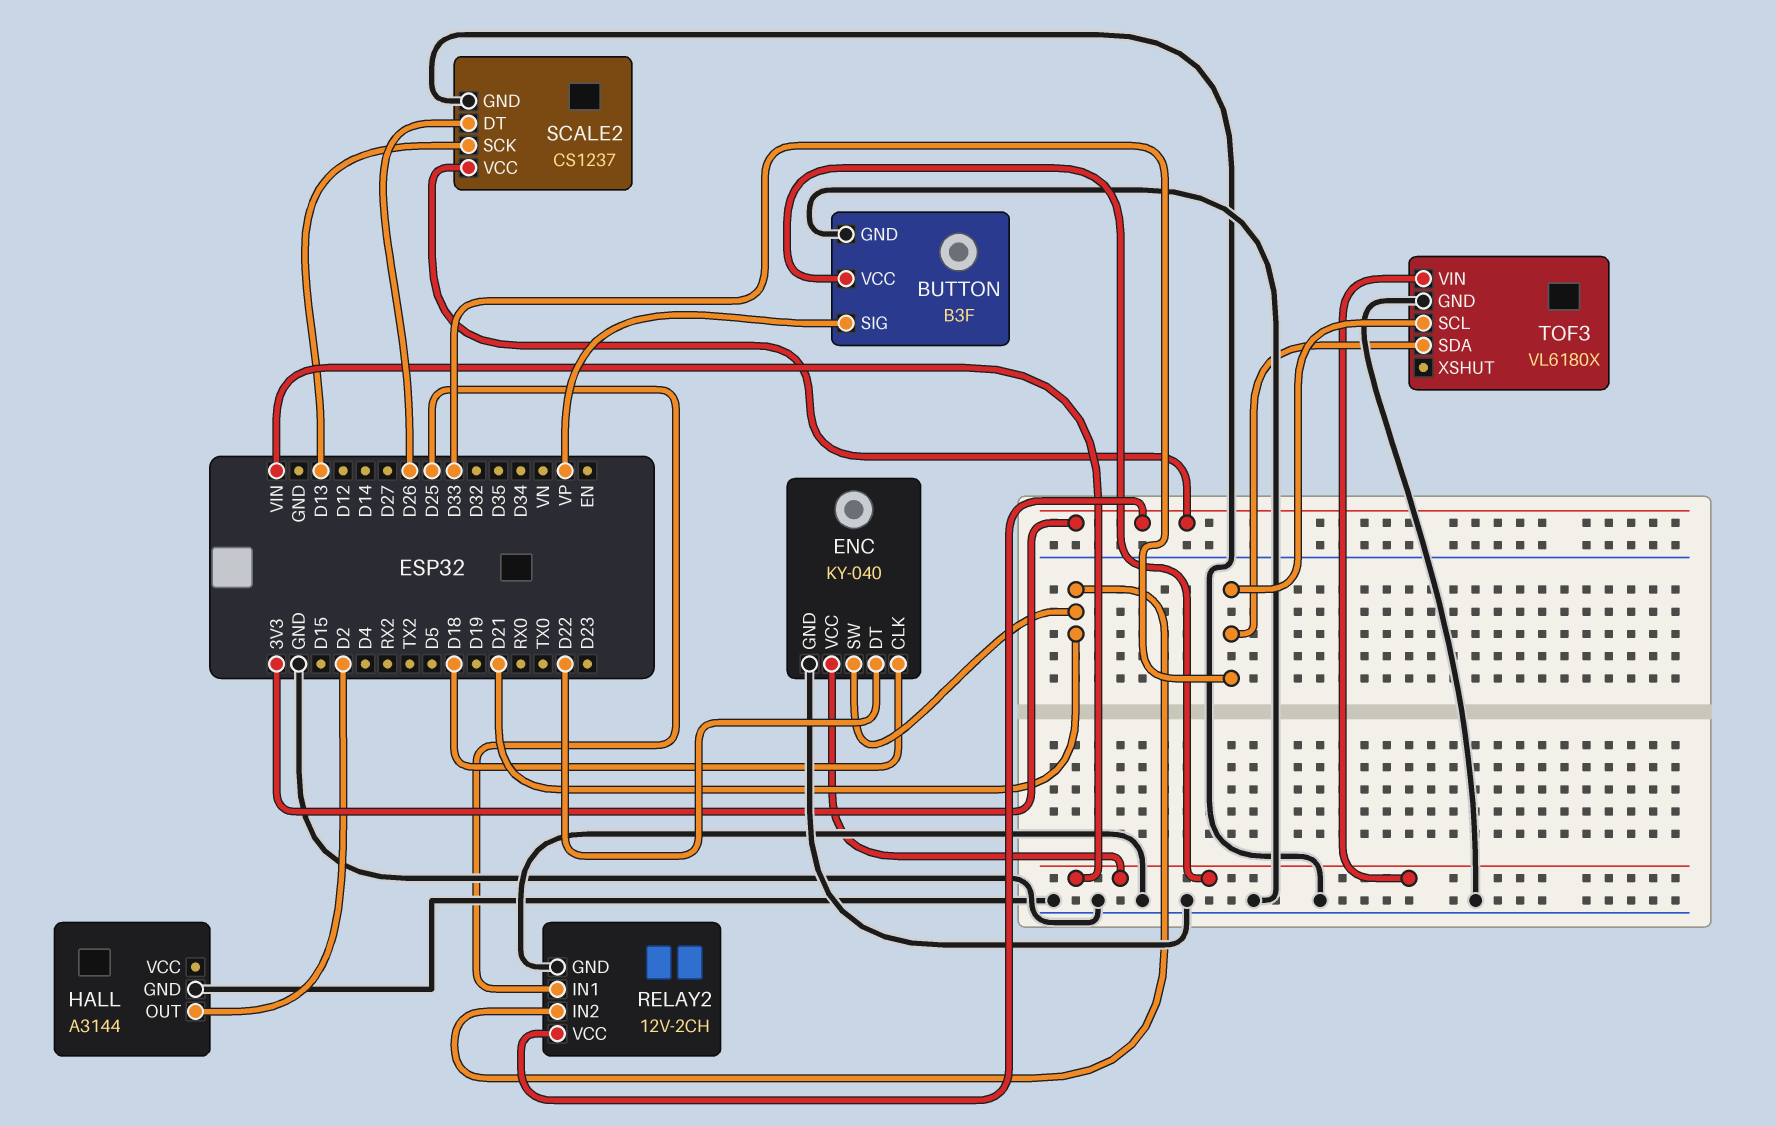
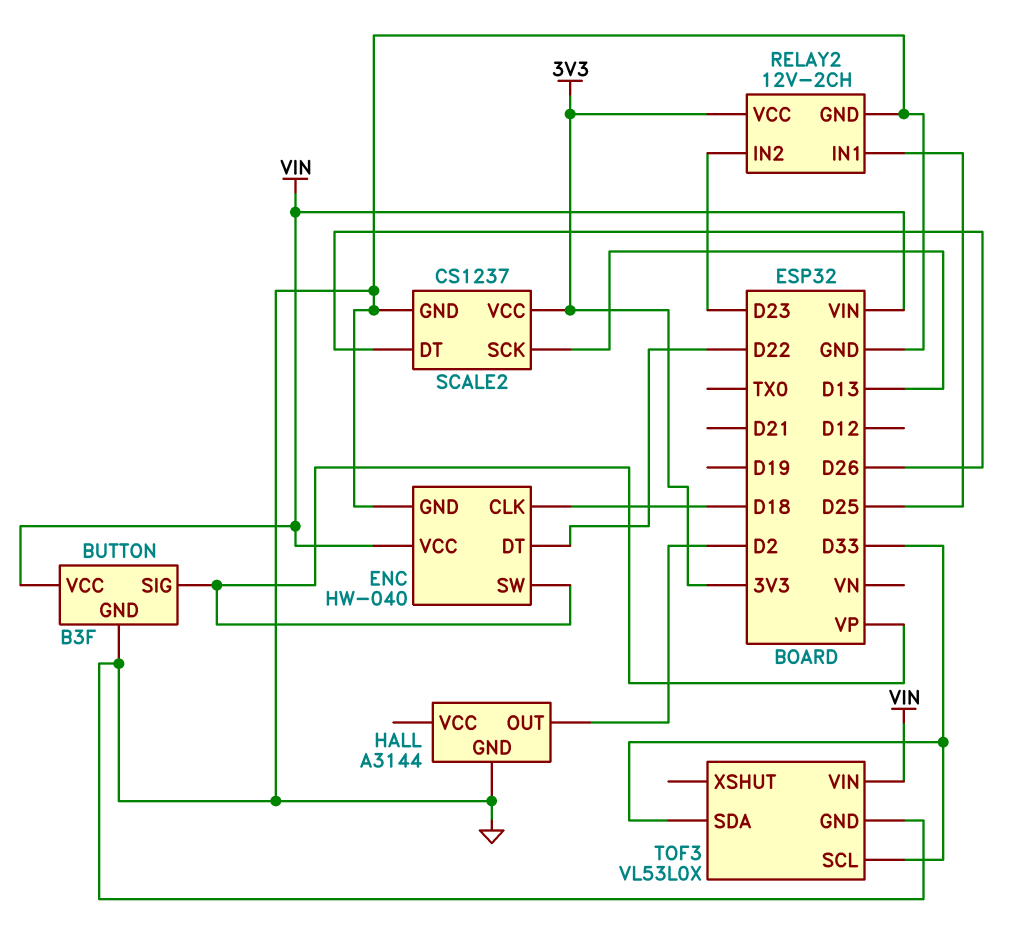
ENC: KY-040 -> HW-040
ENC pin SW: D21 -> VP
RELAY2 pin IN2: D21 -> D23
TOF3: VL6180X -> VL53L0X

